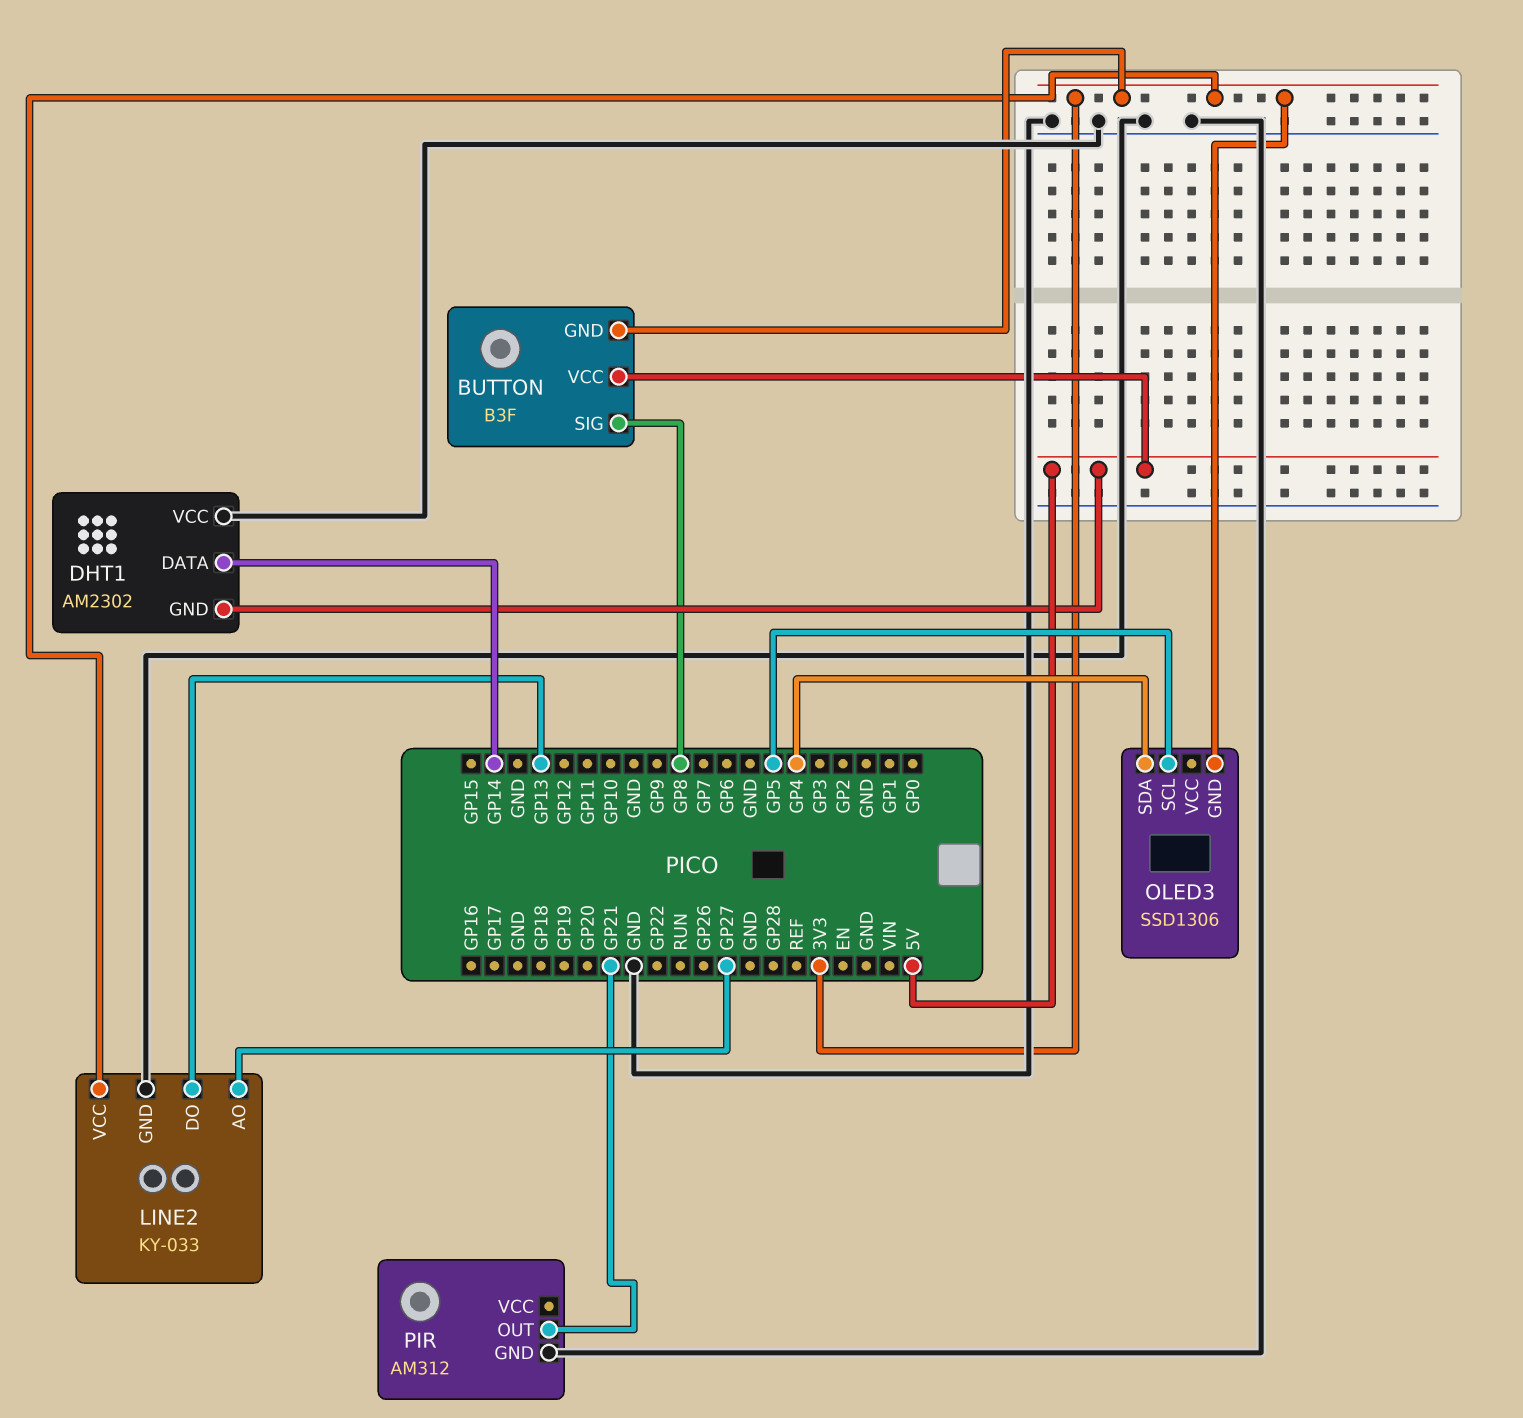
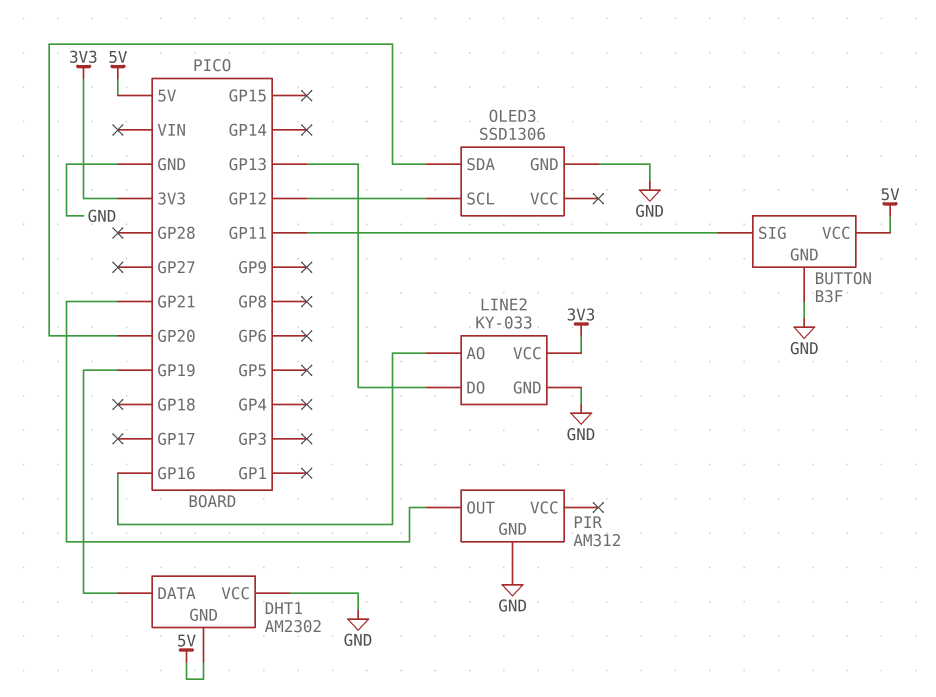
BUTTON pin GND: 3V3 -> GND
BUTTON pin SIG: GP8 -> GP11
DHT1 pin DATA: GP14 -> GP19
LINE2 pin AO: GP27 -> GP16
OLED3 pin GND: 3V3 -> GND
OLED3 pin SCL: GP5 -> GP12
OLED3 pin SDA: GP4 -> GP20

